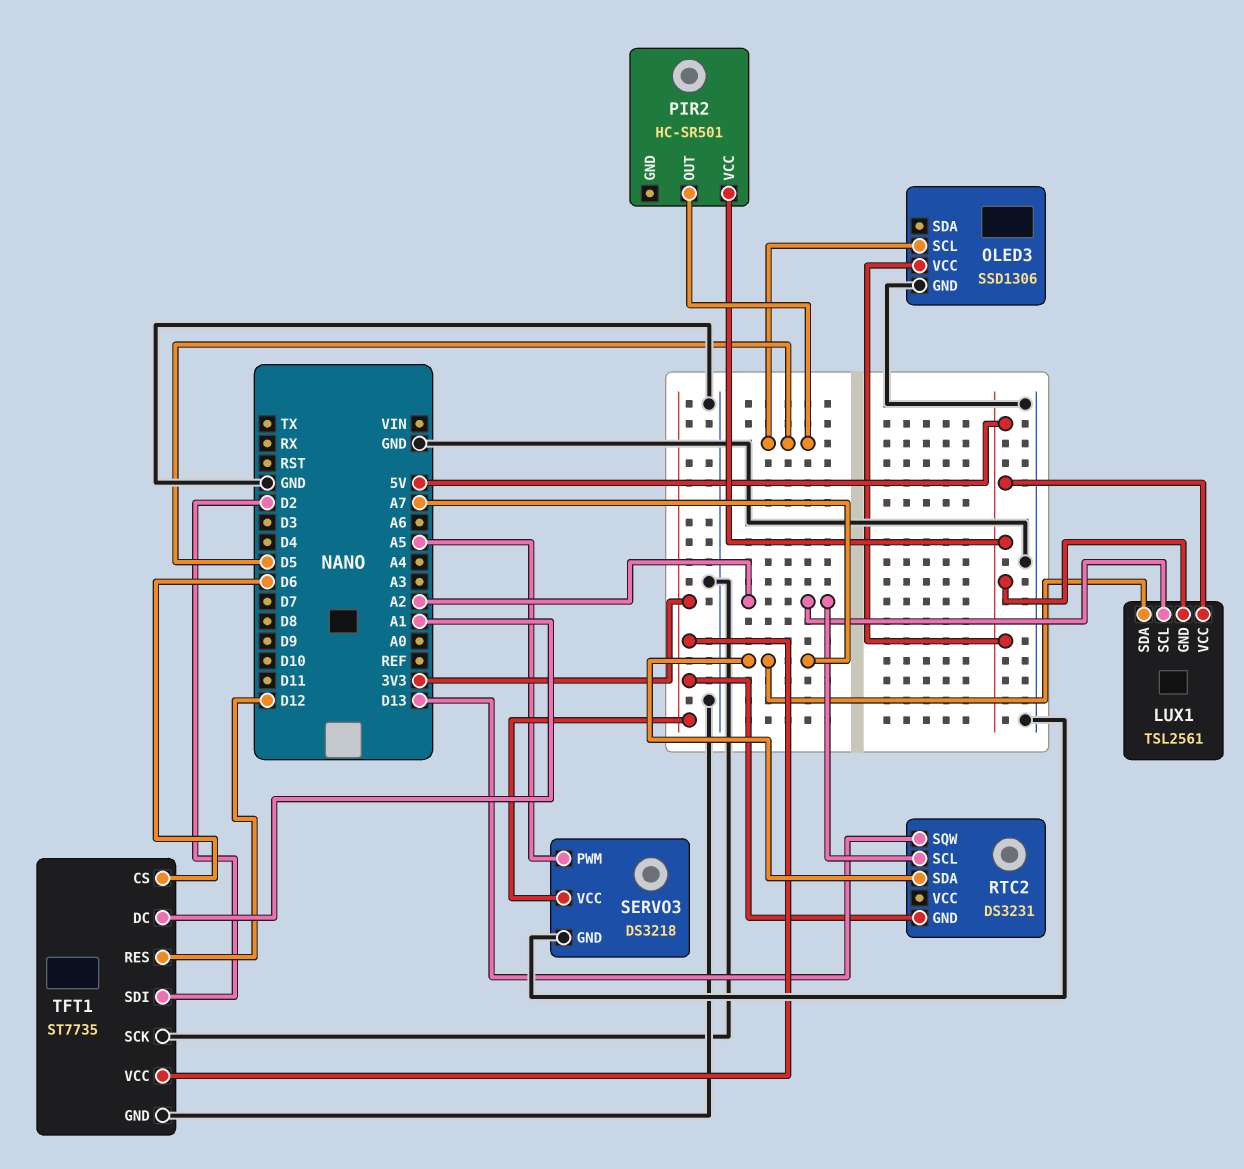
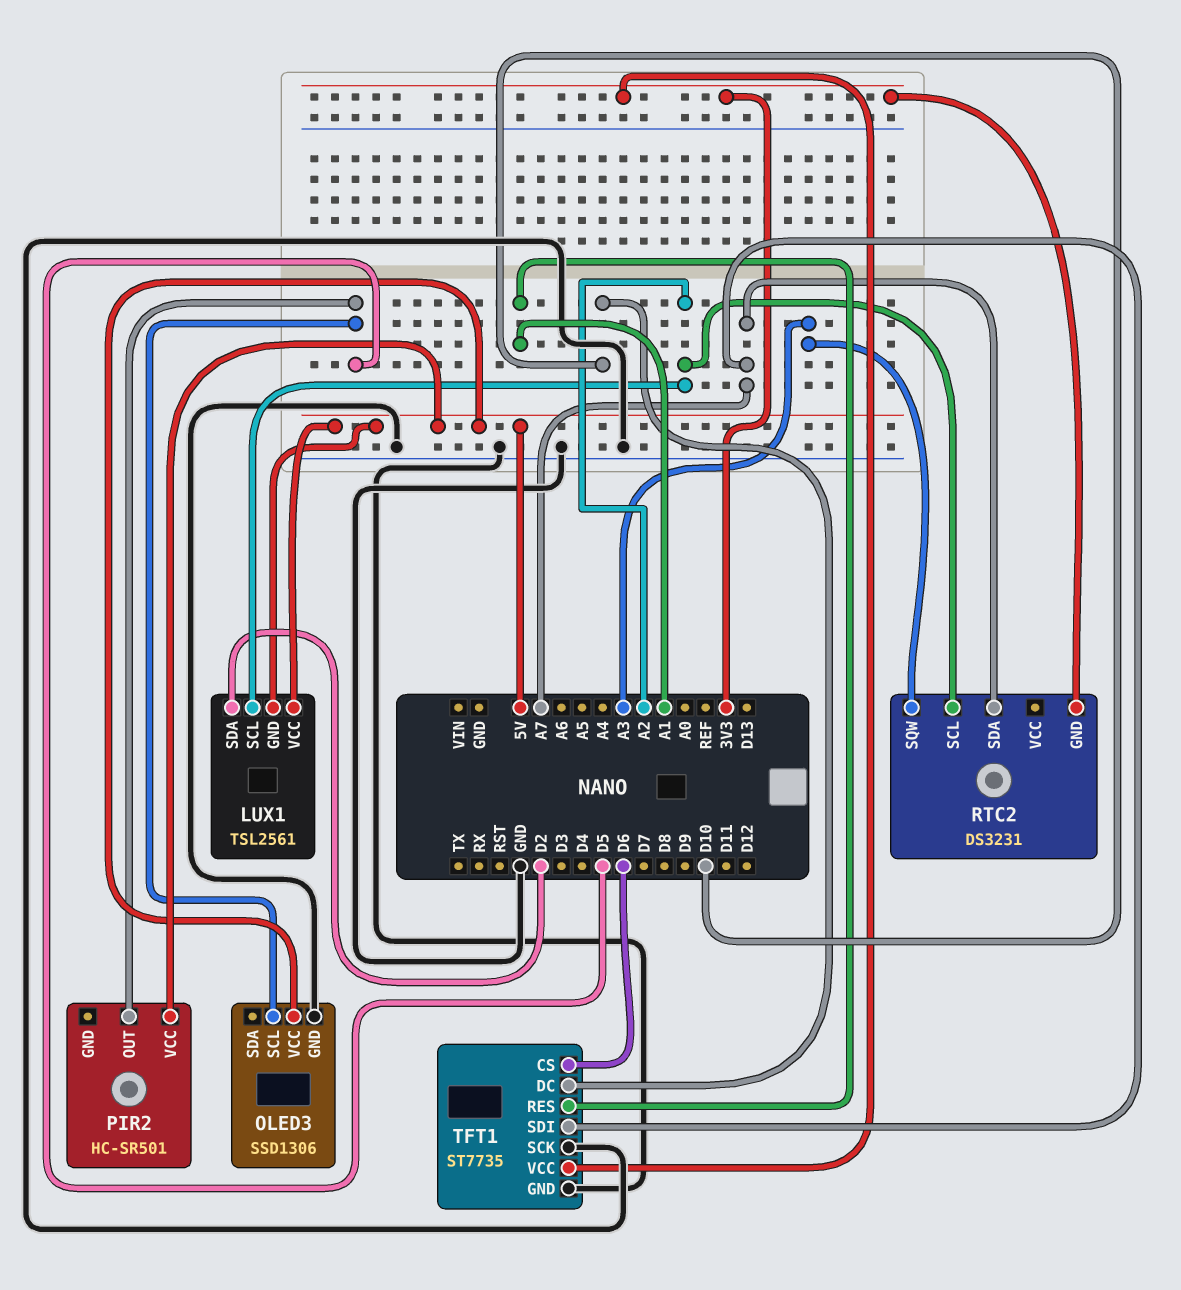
LUX1 pin SDA: A7 -> D2
RTC2 pin SQW: D13 -> A3
SERVO3: DS3218 -> none
SERVO3 pin GND: GND -> none
SERVO3 pin PWM: A5 -> none
SERVO3 pin VCC: 3V3 -> none
TFT1 pin DC: A1 -> D10
TFT1 pin RES: D12 -> A1
TFT1 pin SDI: D2 -> A7

